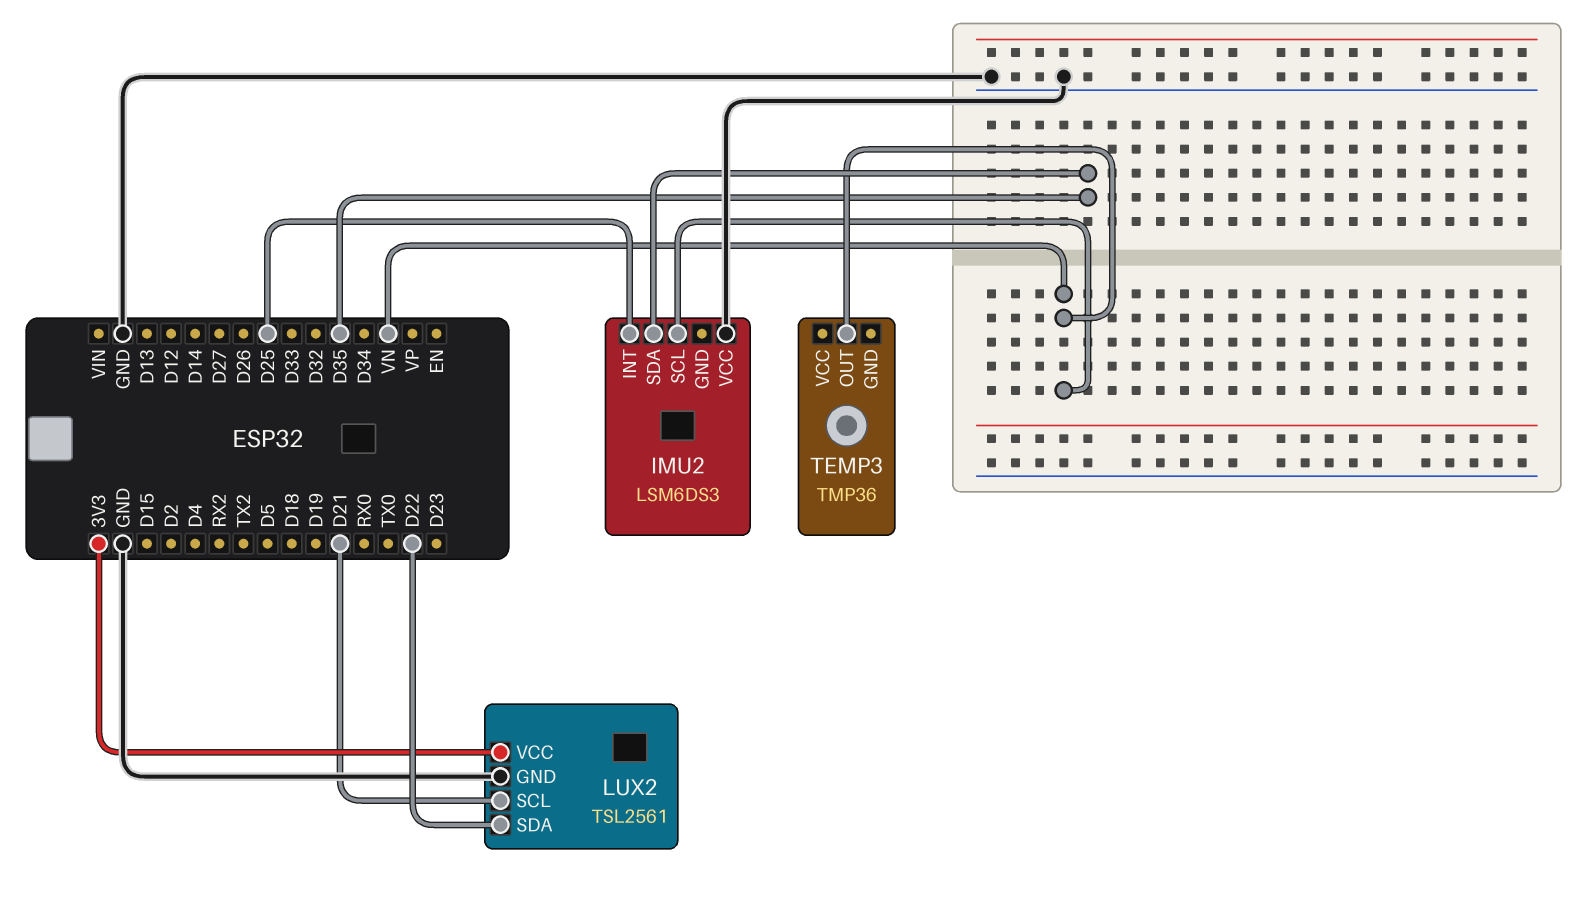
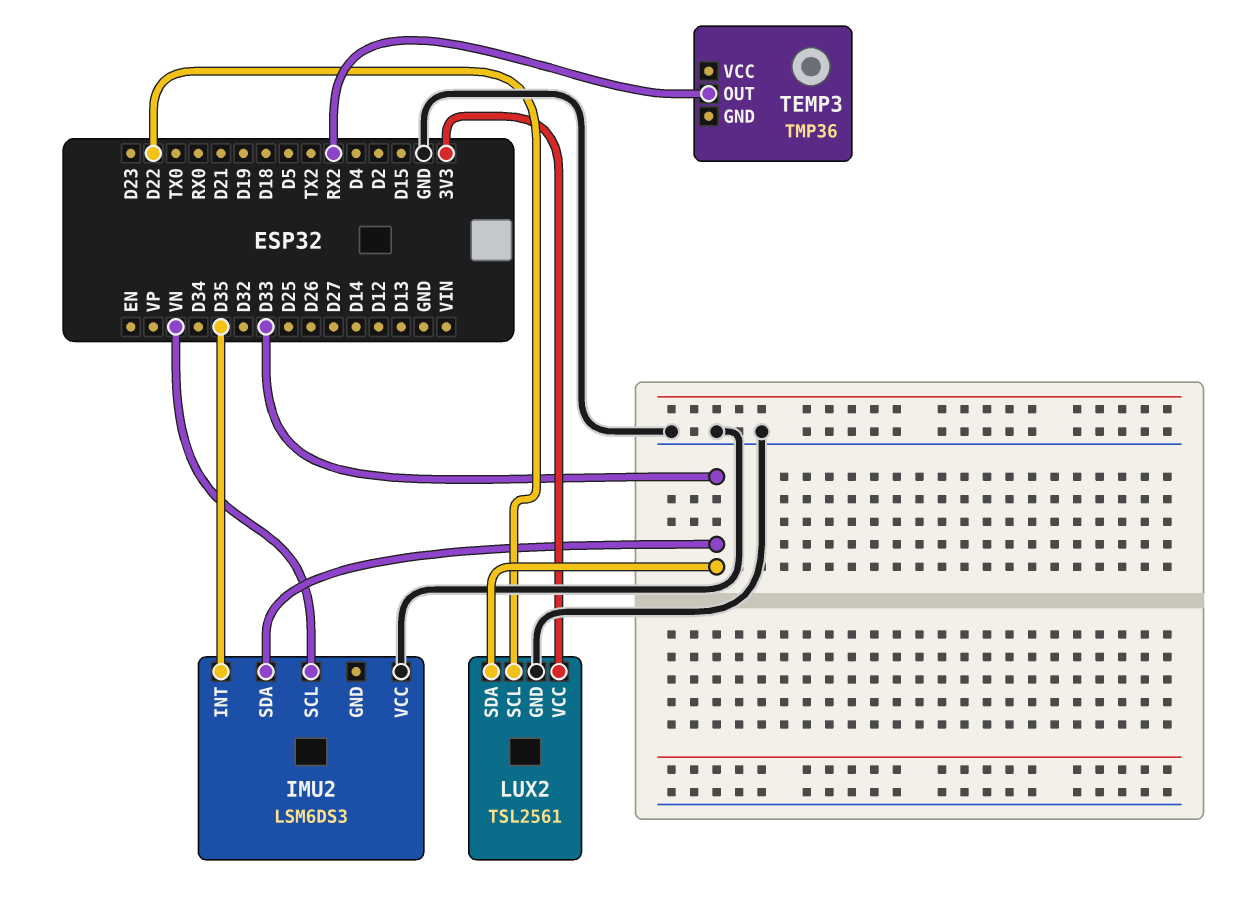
IMU2 pin INT: D25 -> D35
IMU2 pin SDA: D35 -> D33
LUX2 pin SCL: D21 -> D22
LUX2 pin SDA: D22 -> D33
TEMP3 pin OUT: VN -> RX2

